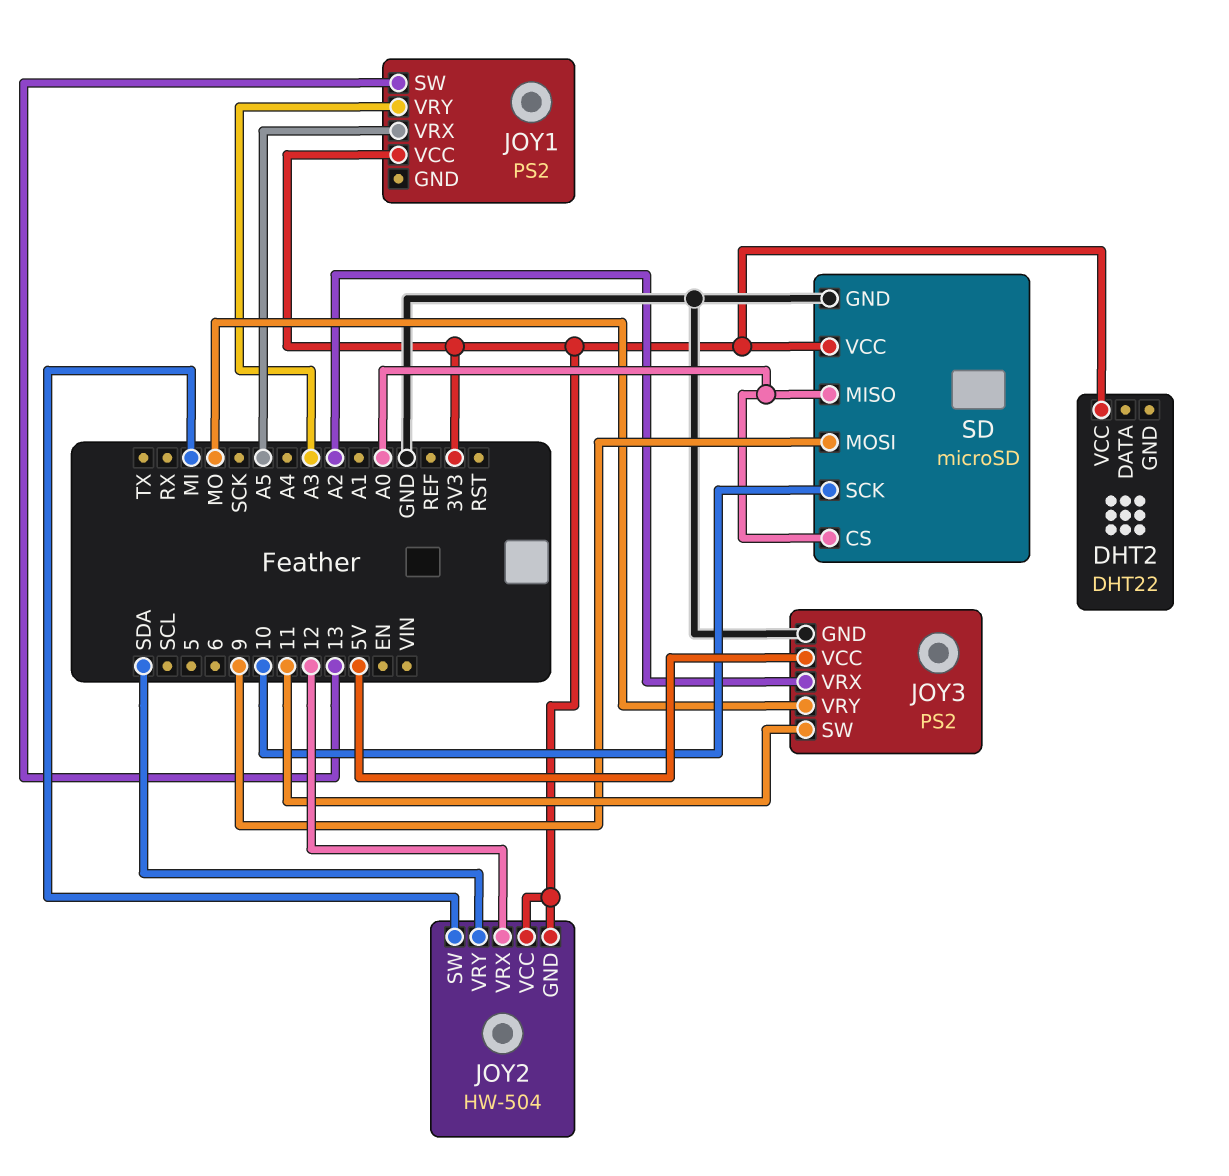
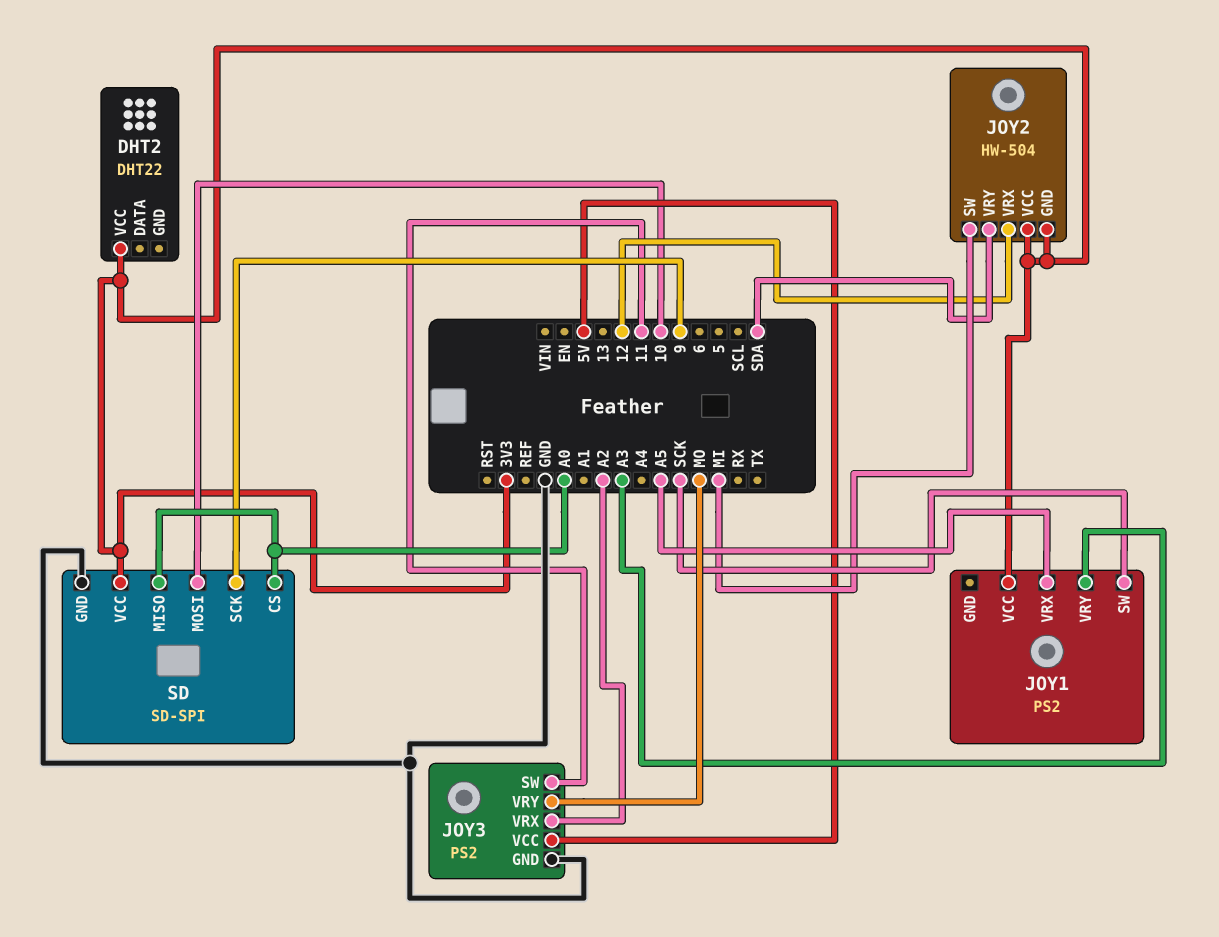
JOY1 pin SW: 13 -> SCK
SD: microSD -> SD-SPI
SD pin MOSI: 9 -> 10
SD pin SCK: 10 -> 9

